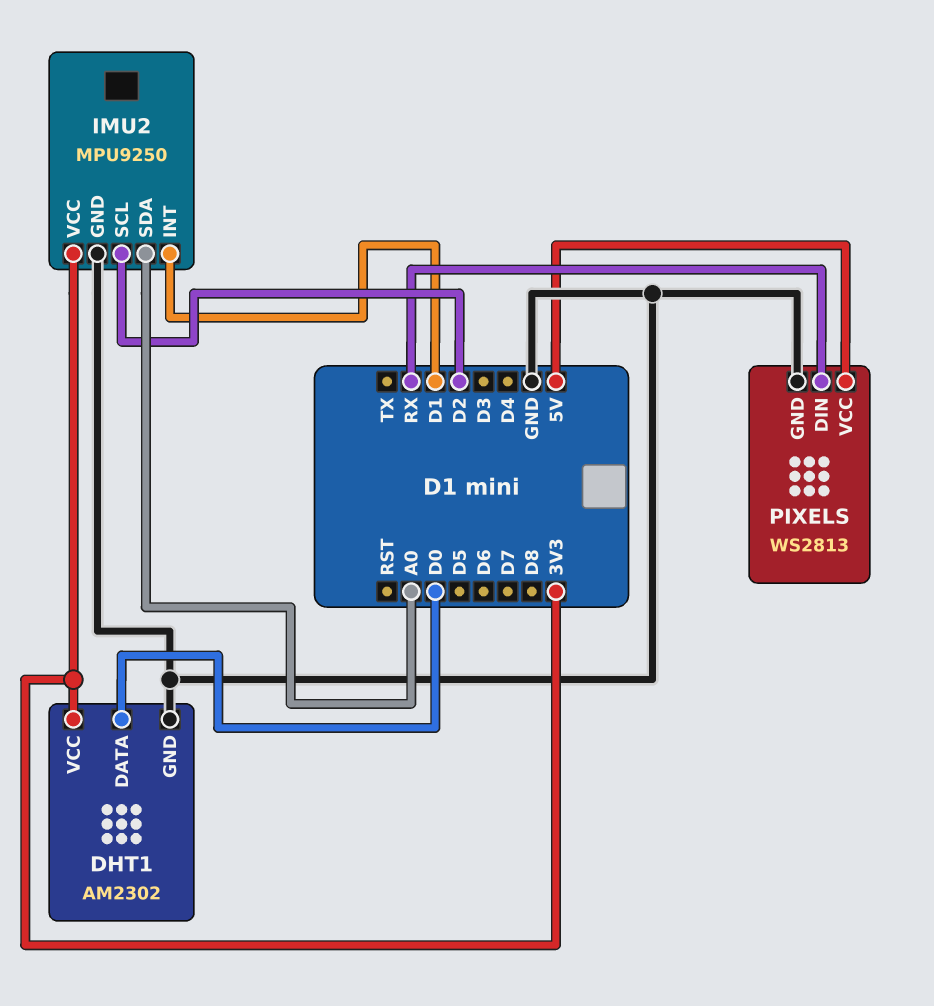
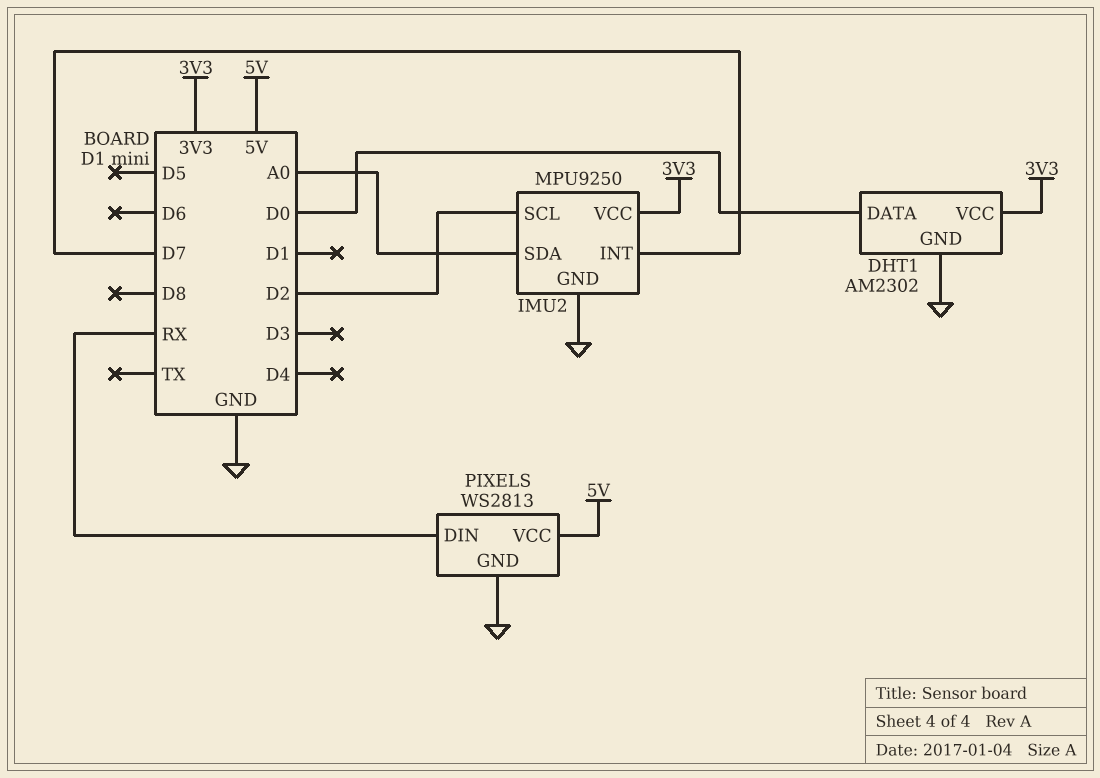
IMU2 pin INT: D1 -> D7

